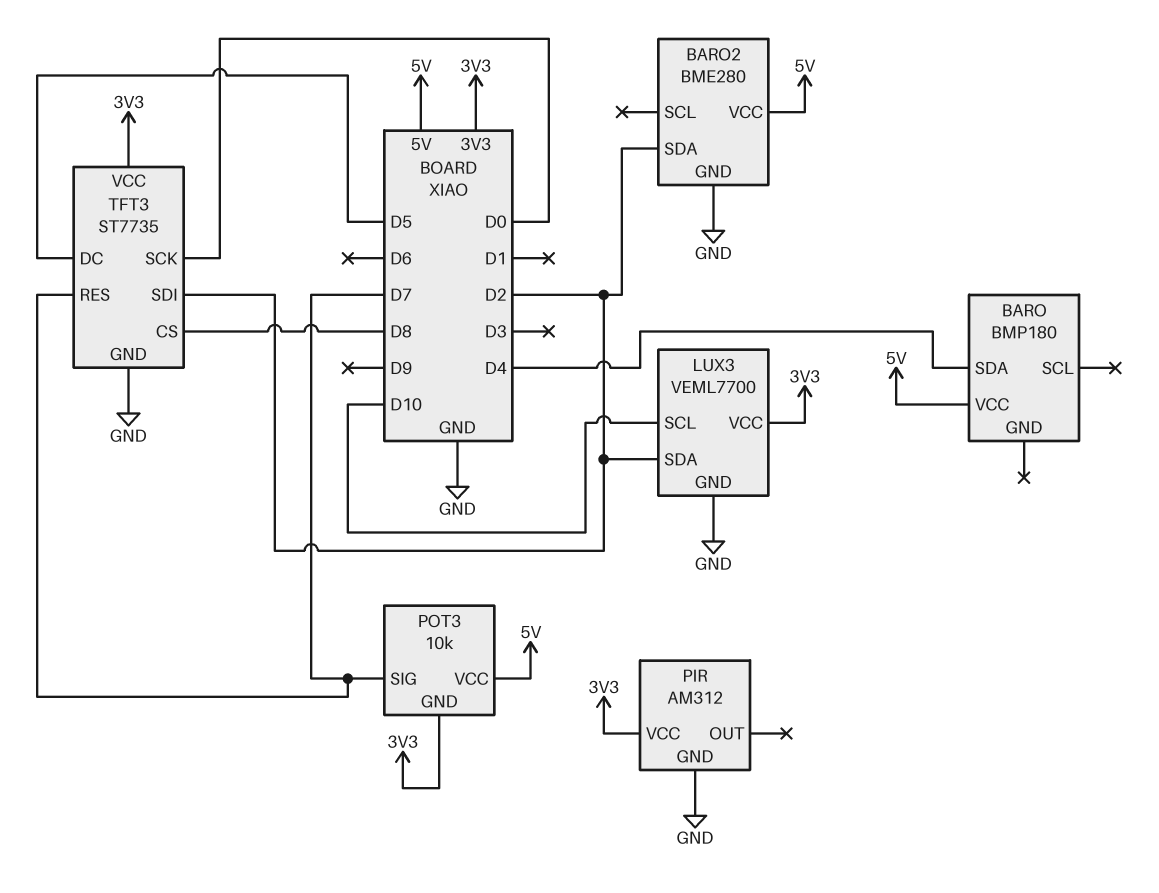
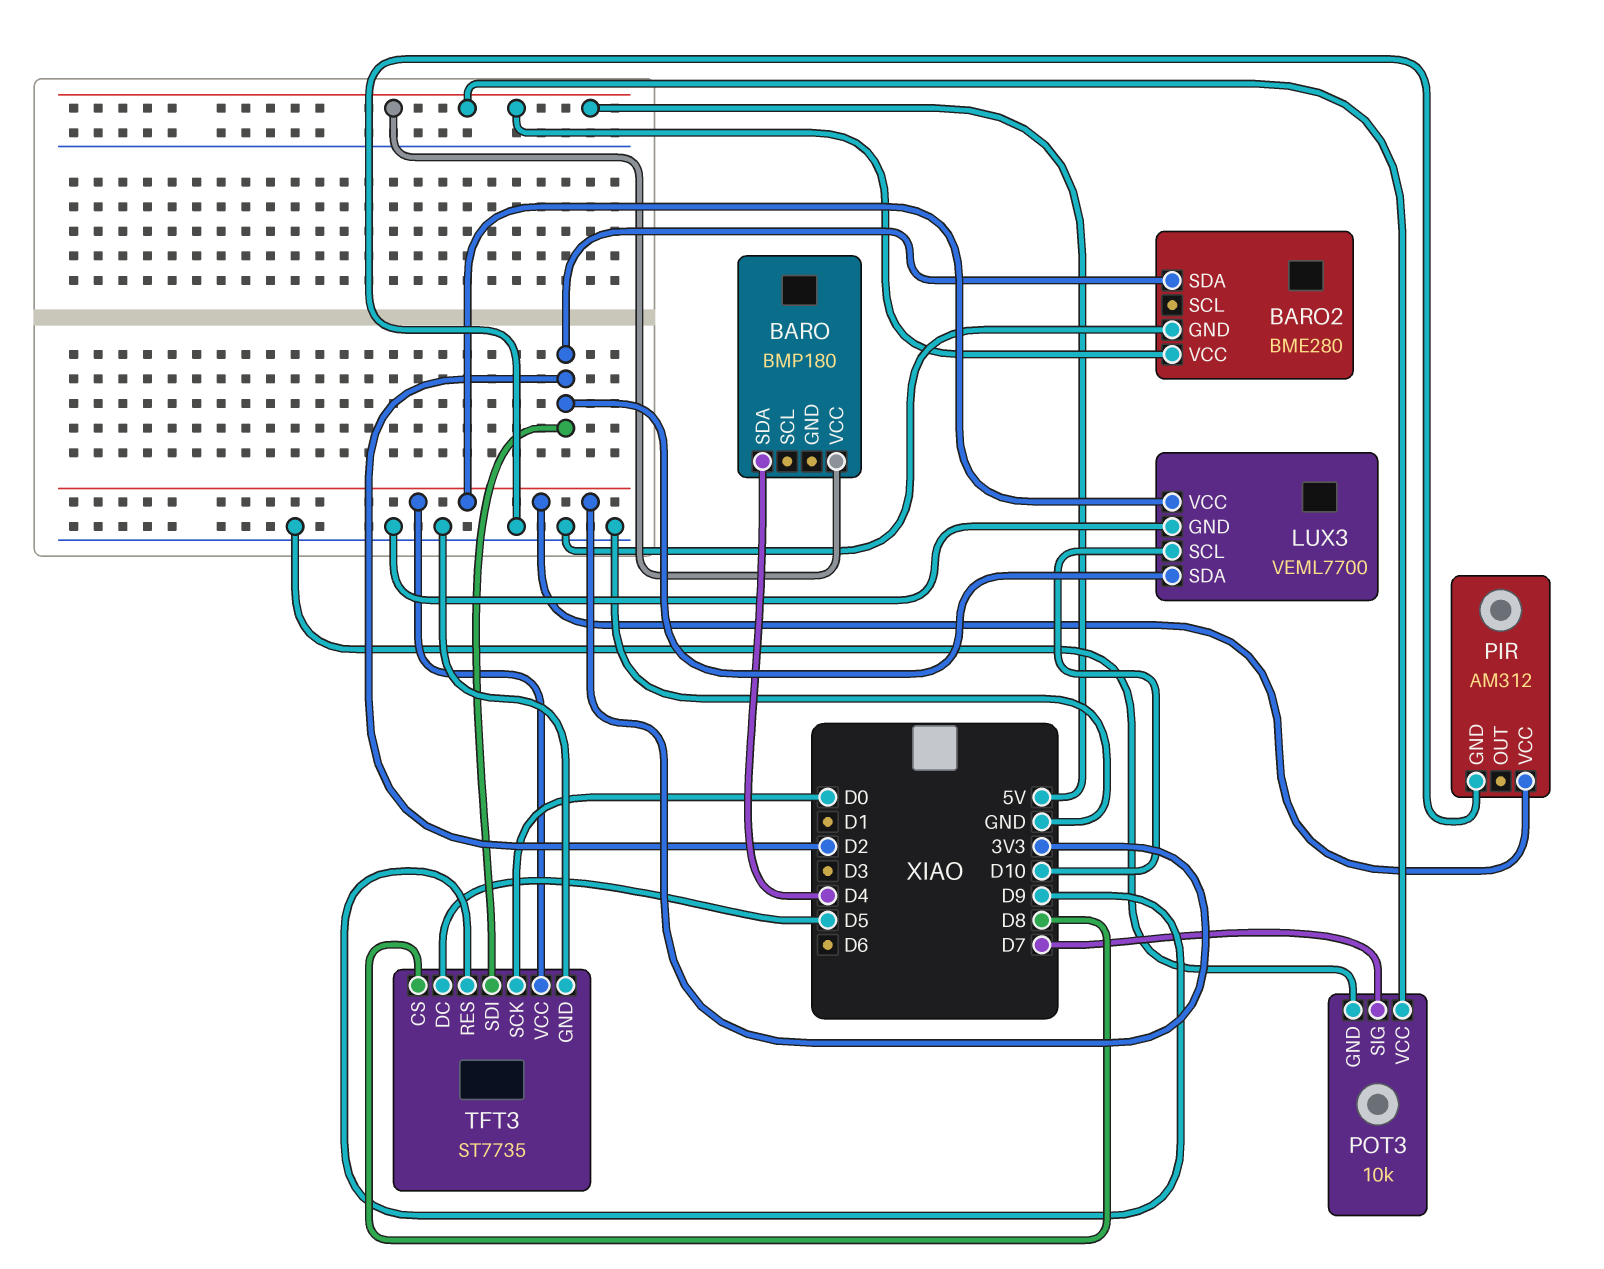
POT3 pin GND: 3V3 -> GND
TFT3 pin RES: D7 -> D9

